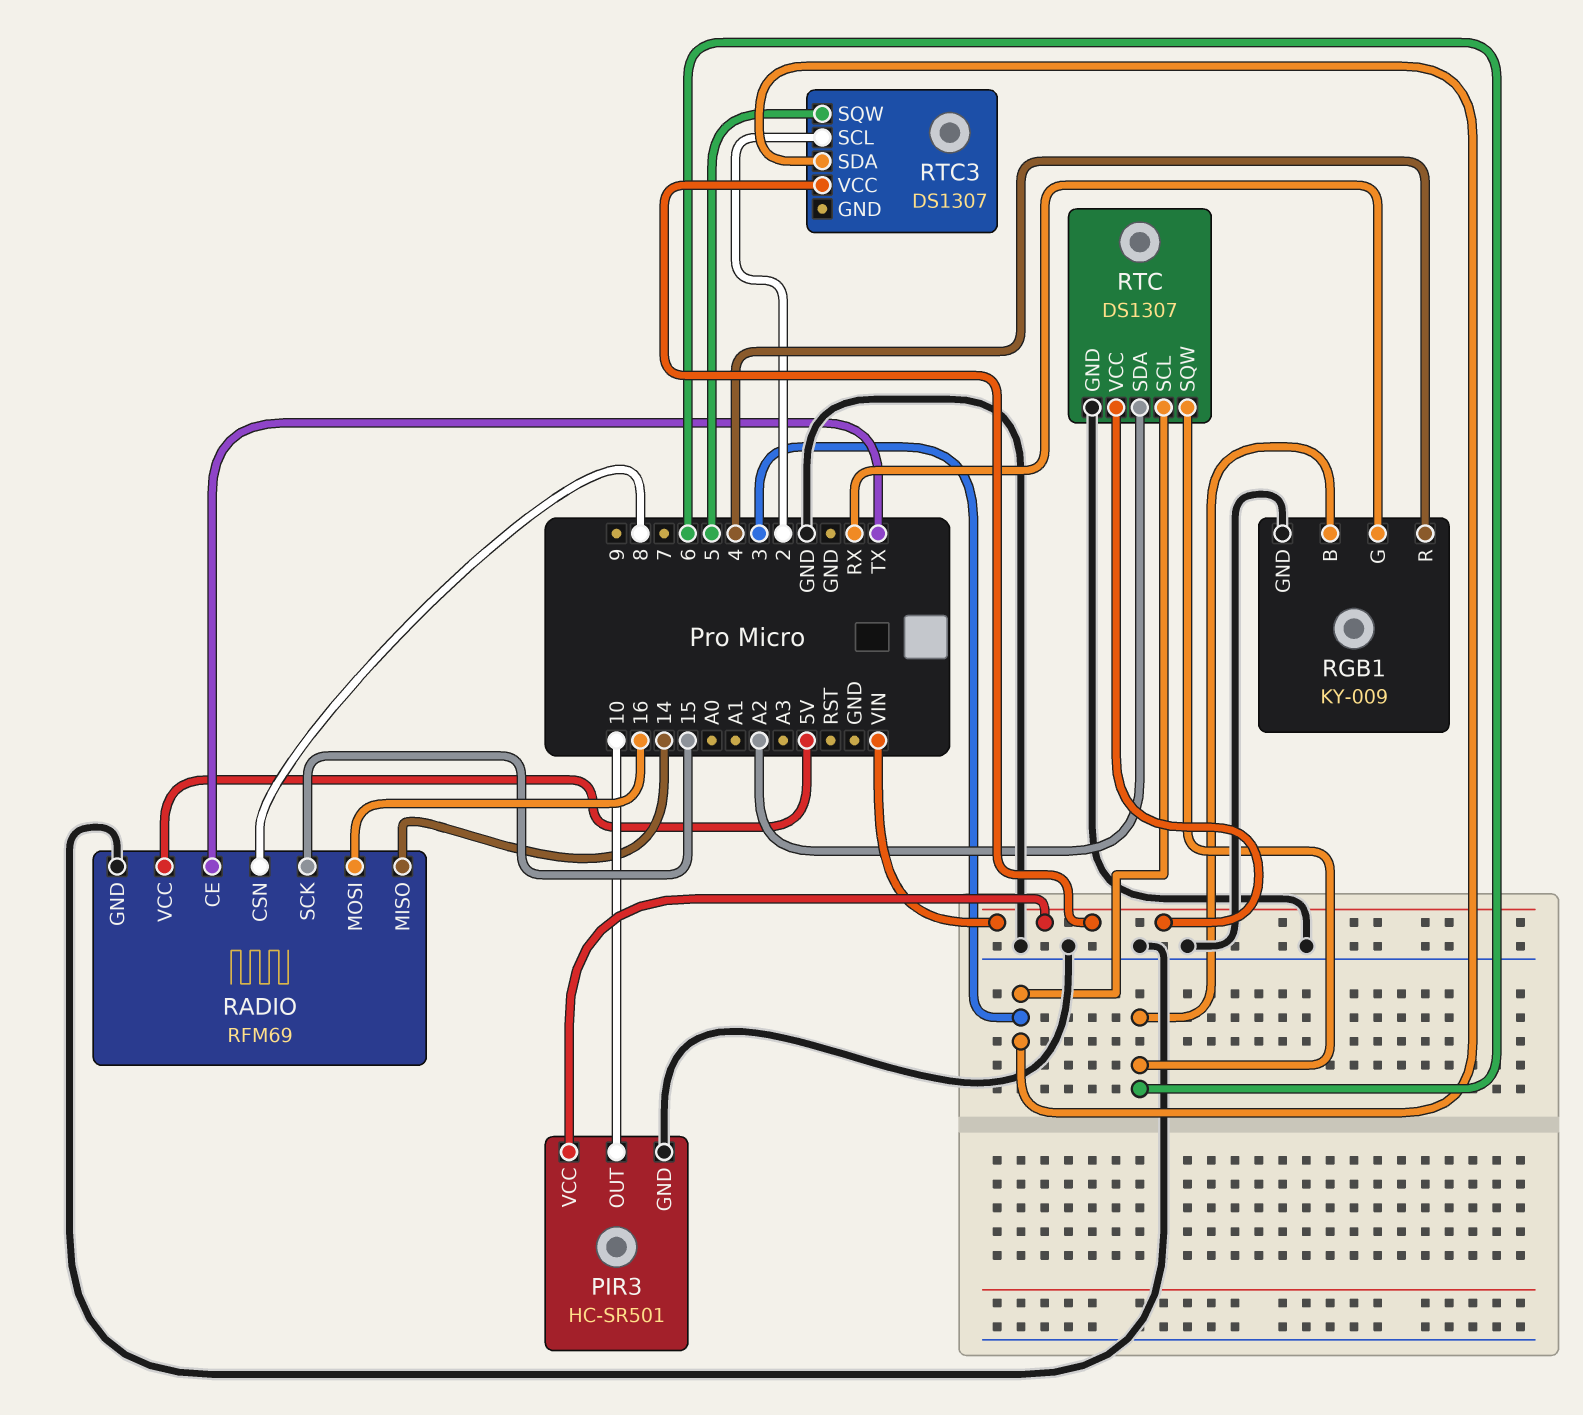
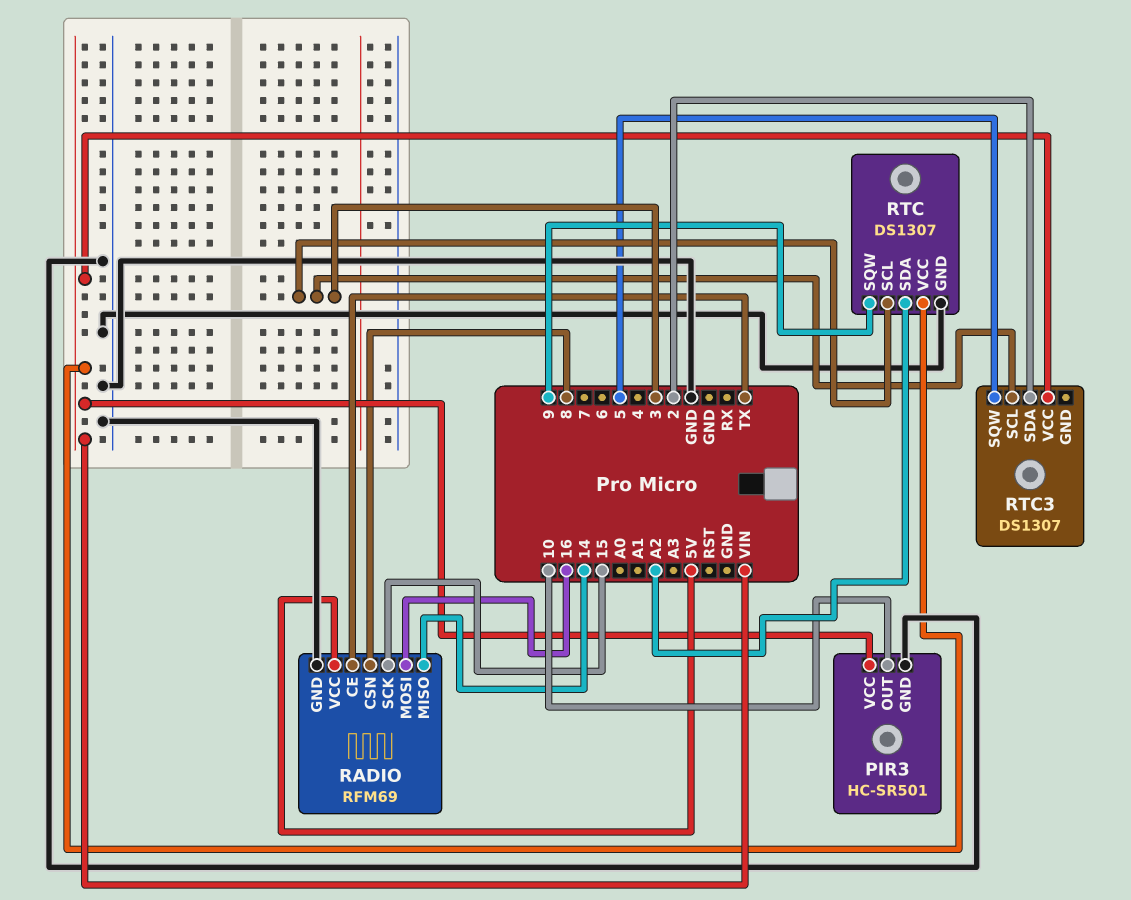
RGB1: KY-009 -> none
RGB1 pin B: 6 -> none
RGB1 pin G: RX -> none
RGB1 pin GND: GND -> none
RGB1 pin R: 4 -> none
RTC pin SQW: 6 -> 9
RTC3 pin SCL: 2 -> 3
RTC3 pin SDA: 3 -> 2

